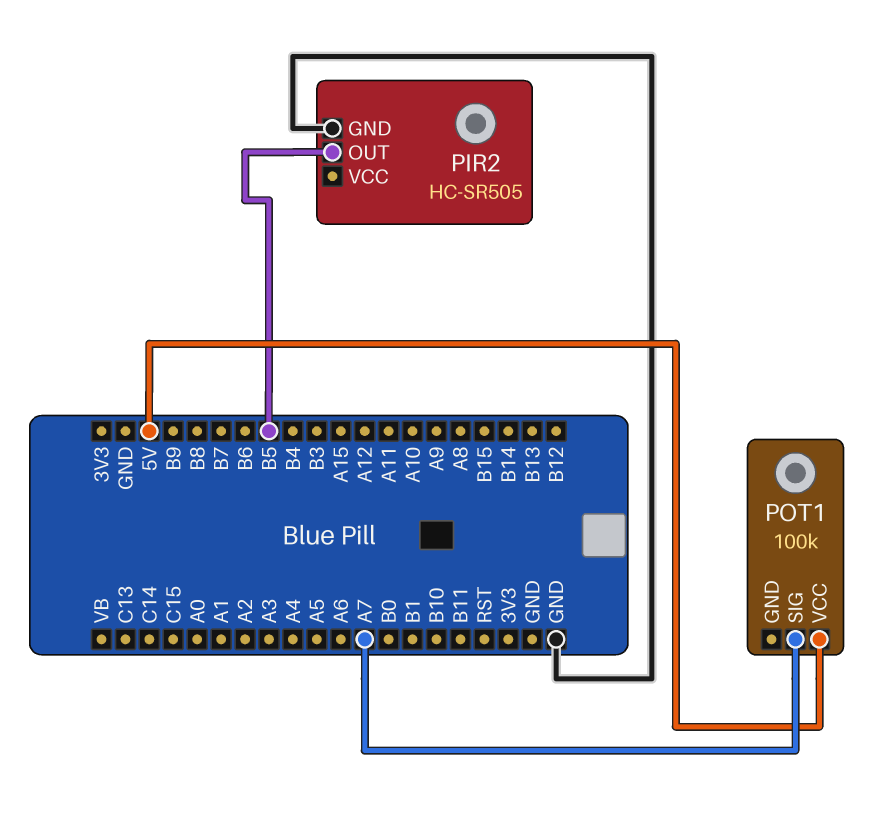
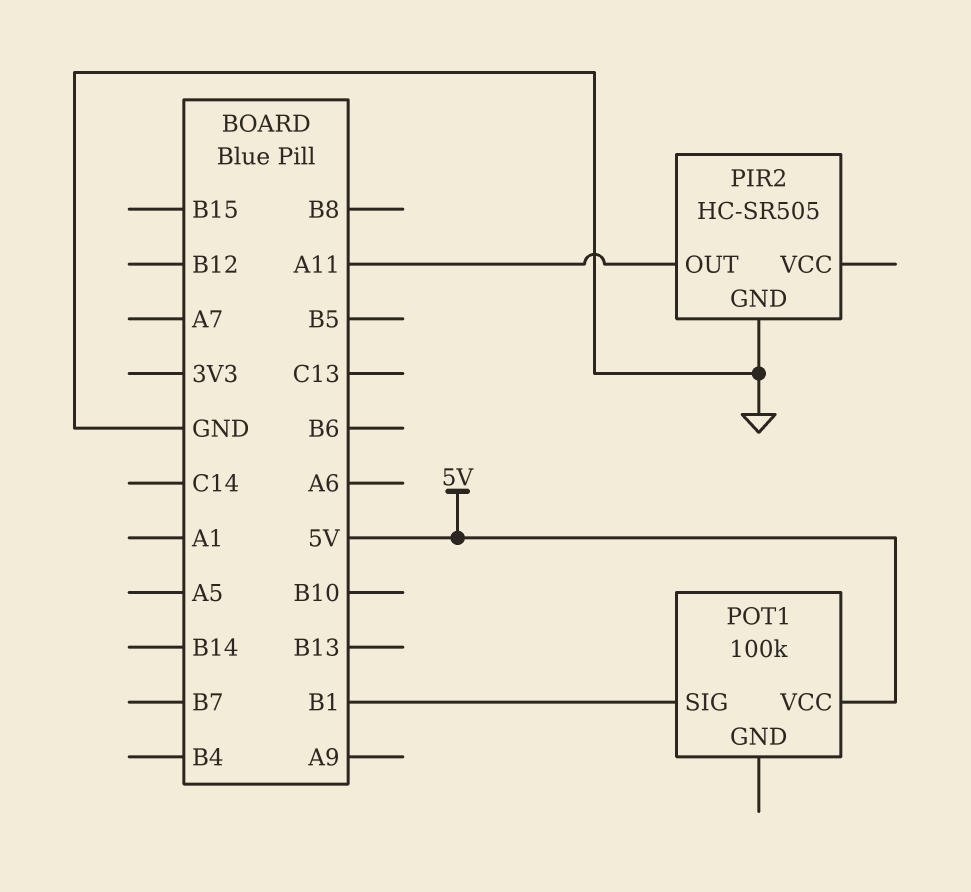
PIR2 pin OUT: B5 -> A11
POT1 pin SIG: A7 -> B1

